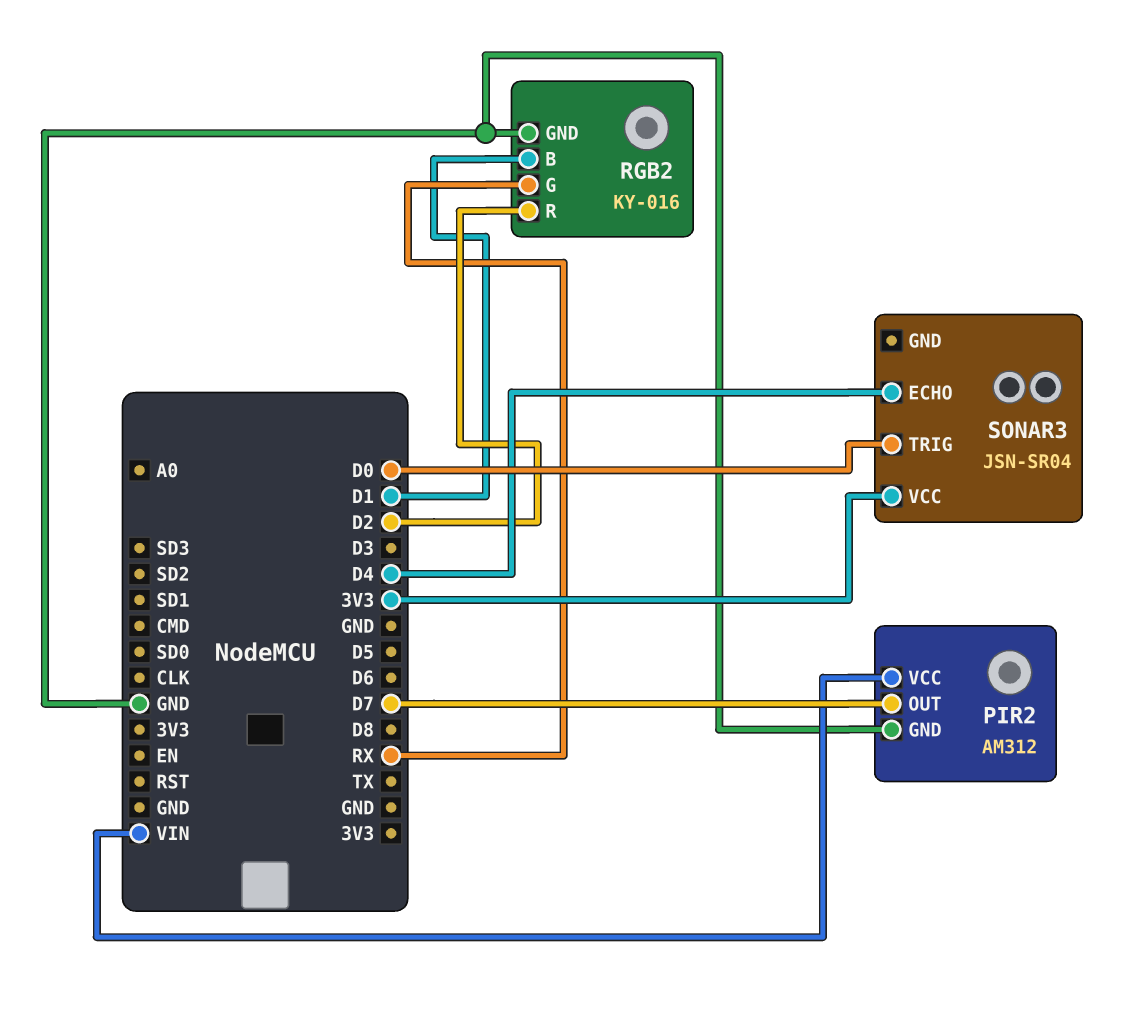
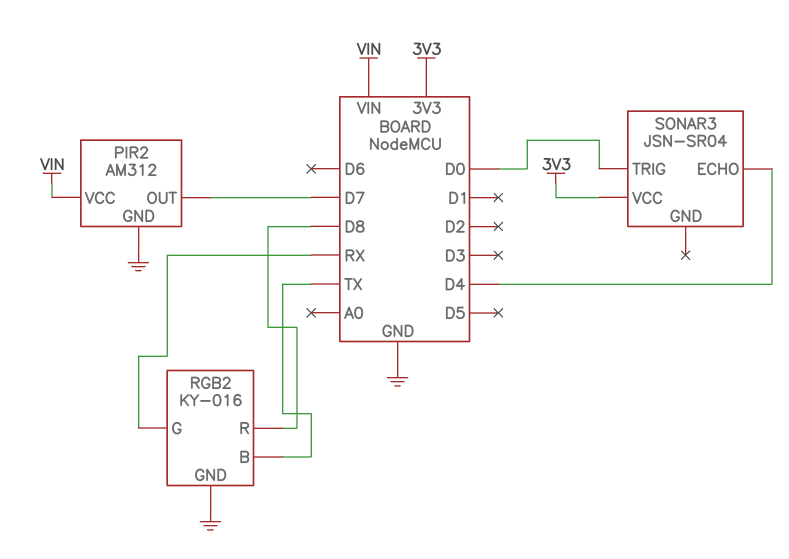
RGB2 pin B: D1 -> TX
RGB2 pin R: D2 -> D8

